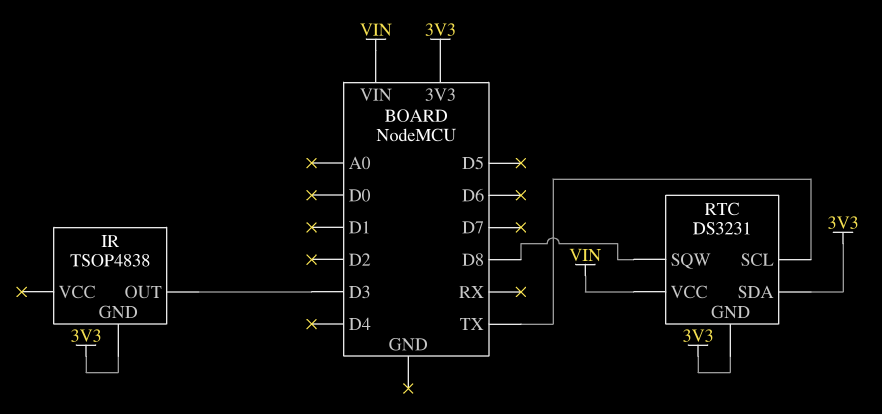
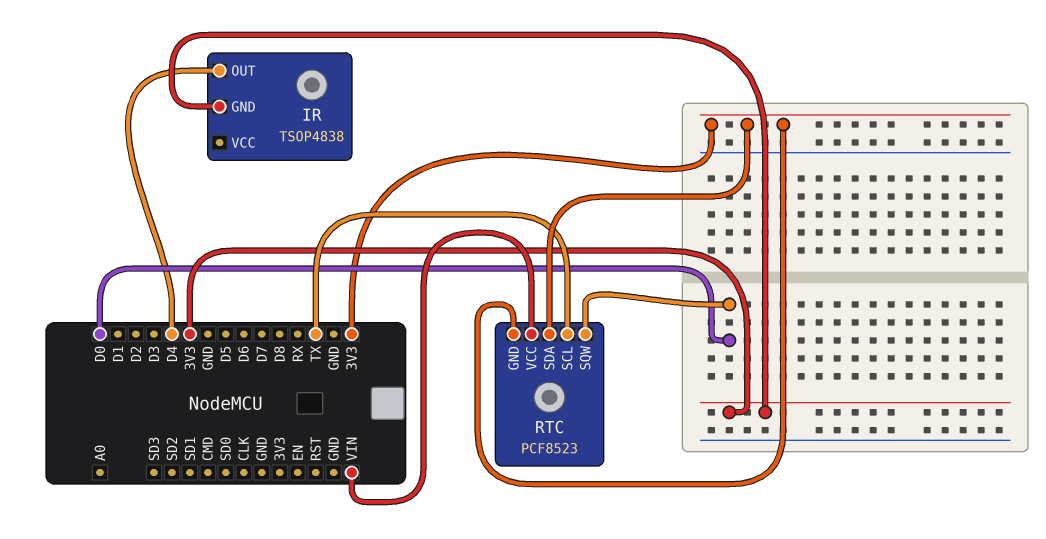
IR pin OUT: D3 -> D4
RTC: DS3231 -> PCF8523
RTC pin SQW: D8 -> D0

